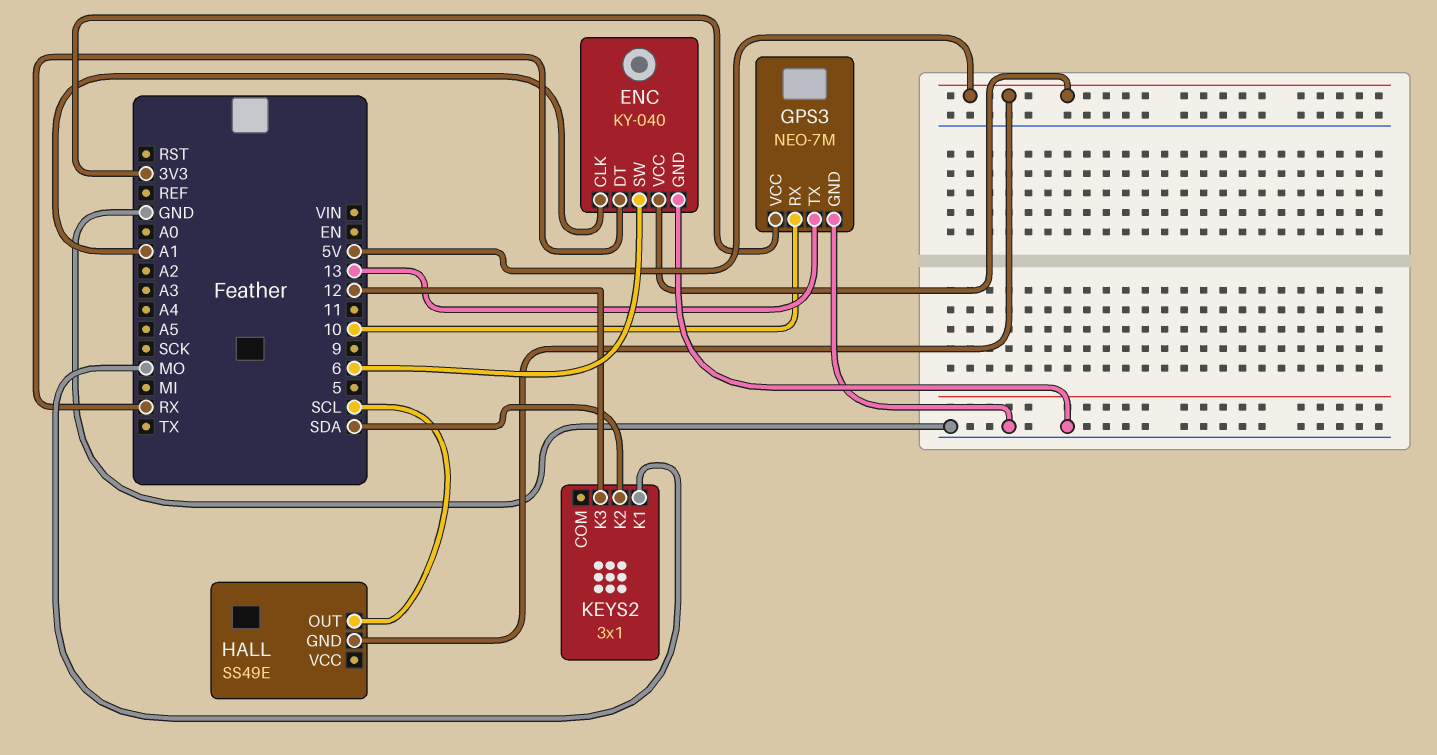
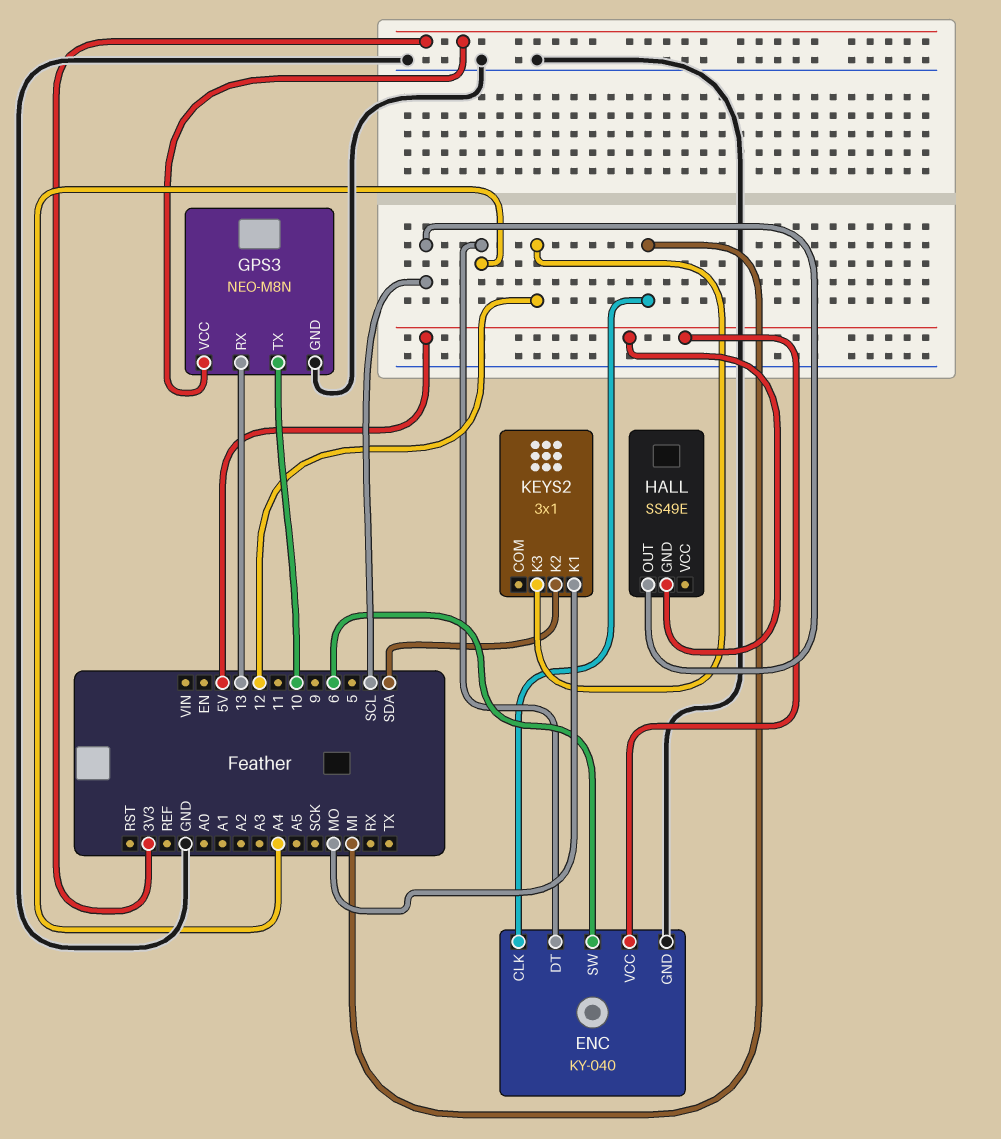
ENC pin CLK: A1 -> MI
ENC pin DT: RX -> A4
GPS3: NEO-7M -> NEO-M8N
GPS3 pin RX: 10 -> 13
GPS3 pin TX: 13 -> 10

